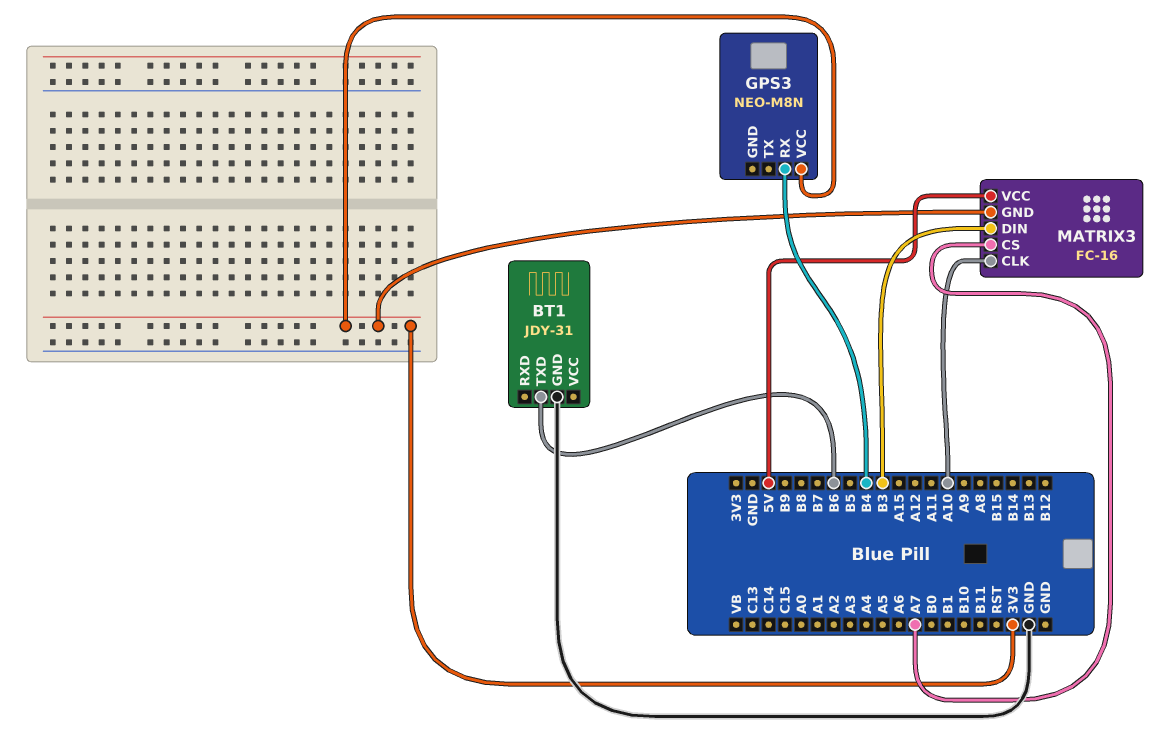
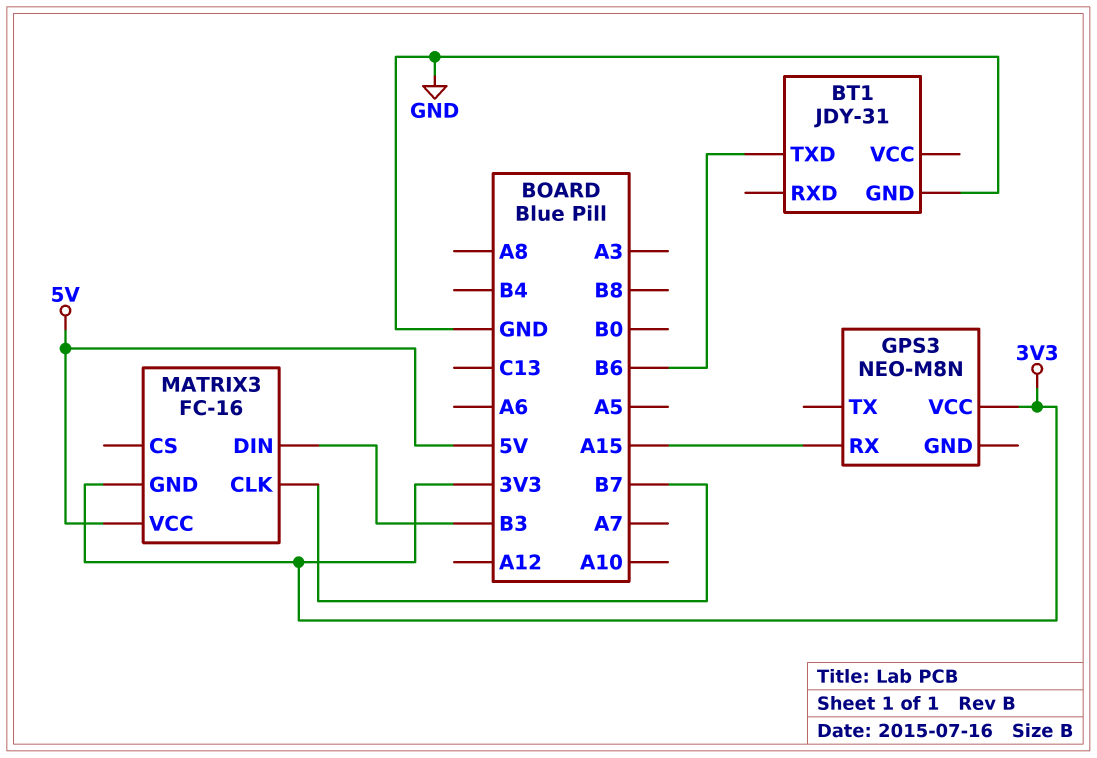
GPS3 pin RX: B4 -> A15
MATRIX3 pin CLK: A10 -> B7
MATRIX3 pin CS: A7 -> none

